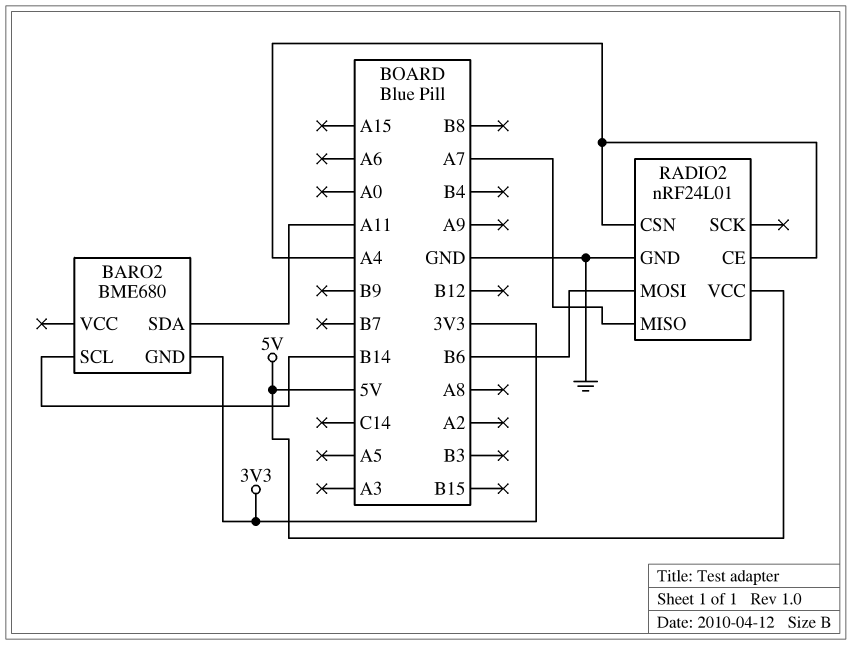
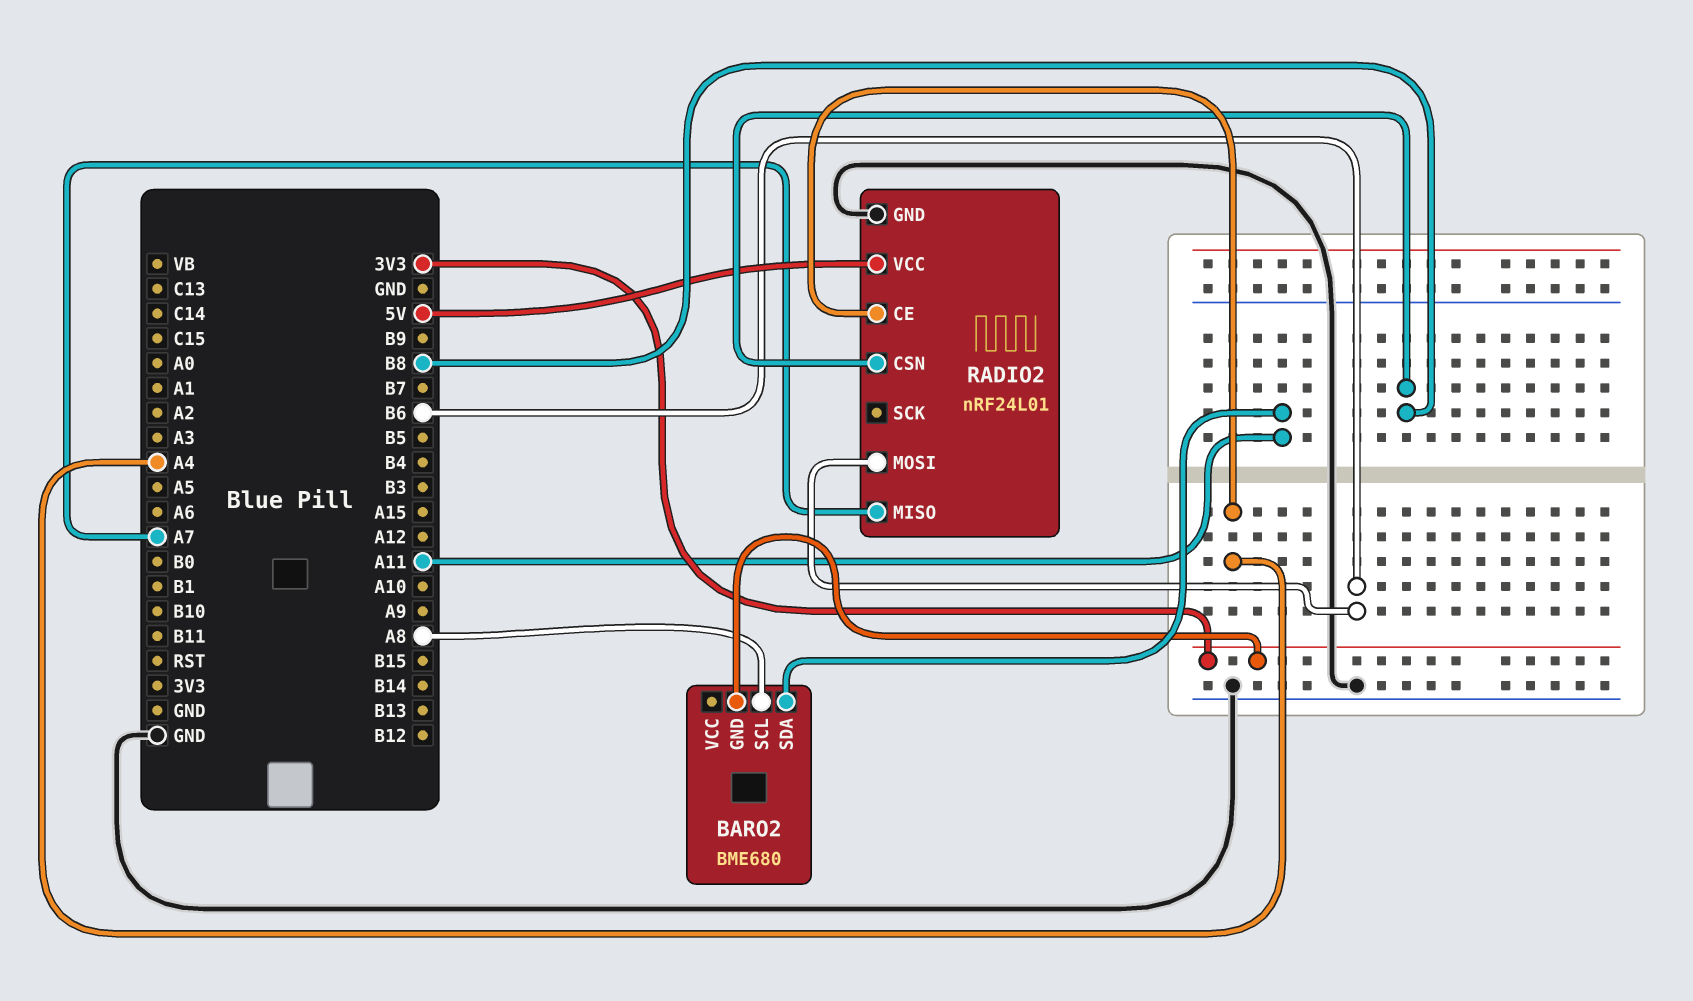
BARO2 pin SCL: B14 -> A8
RADIO2 pin CSN: A4 -> B8

